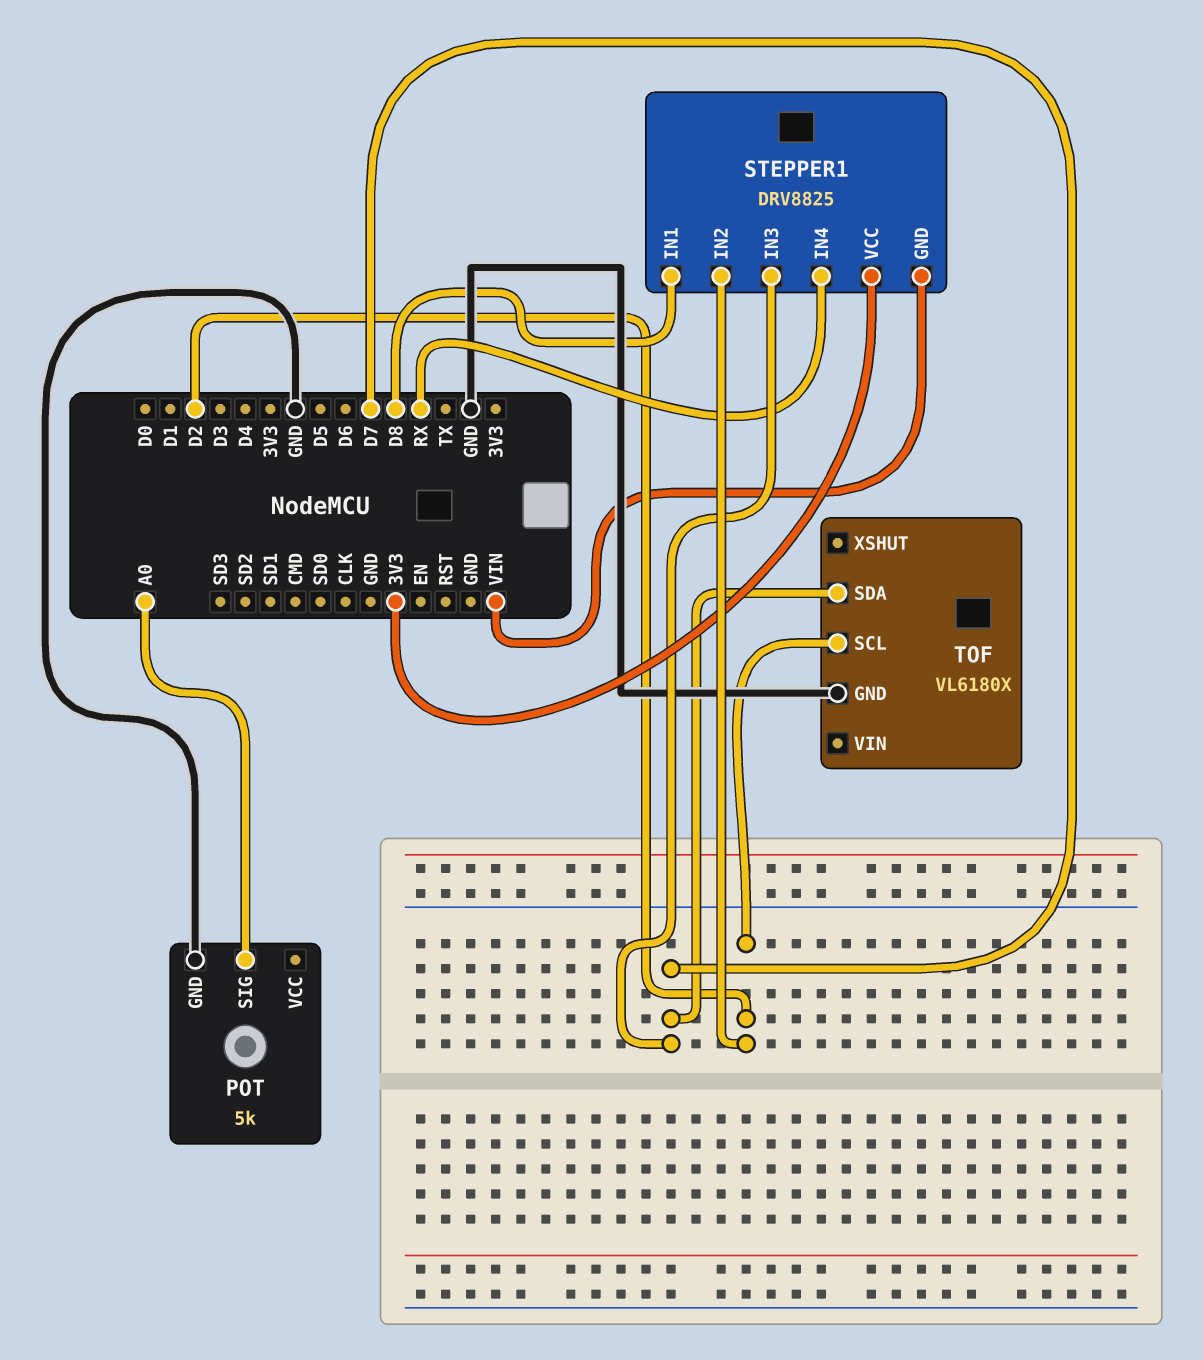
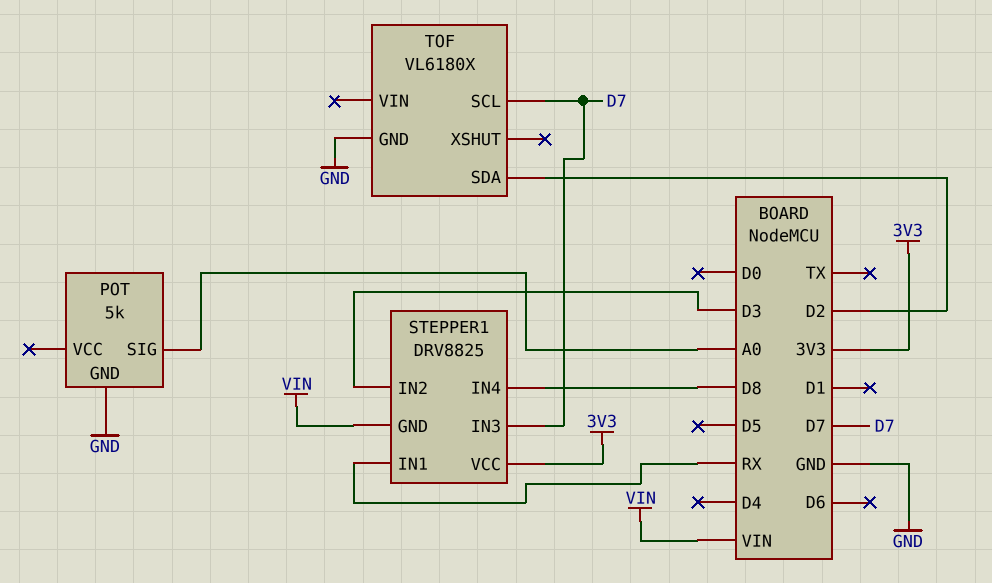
STEPPER1 pin IN1: D8 -> RX
STEPPER1 pin IN2: D2 -> D3
STEPPER1 pin IN4: RX -> D8
TOF pin SCL: D2 -> D7
TOF pin SDA: D7 -> D2

